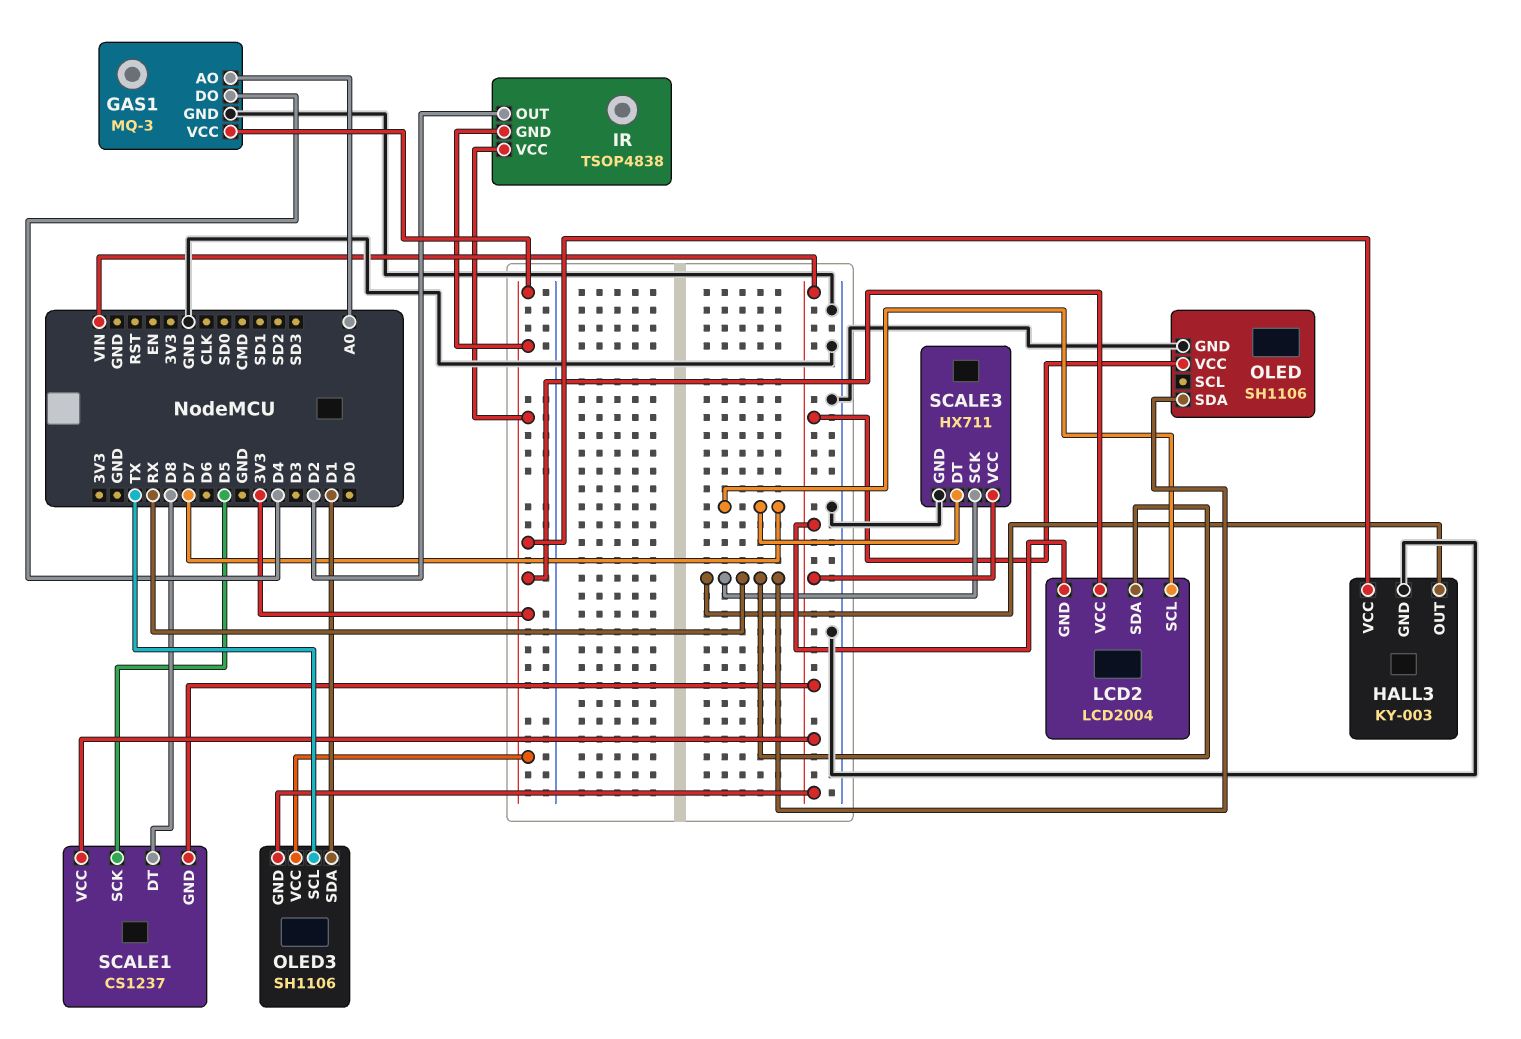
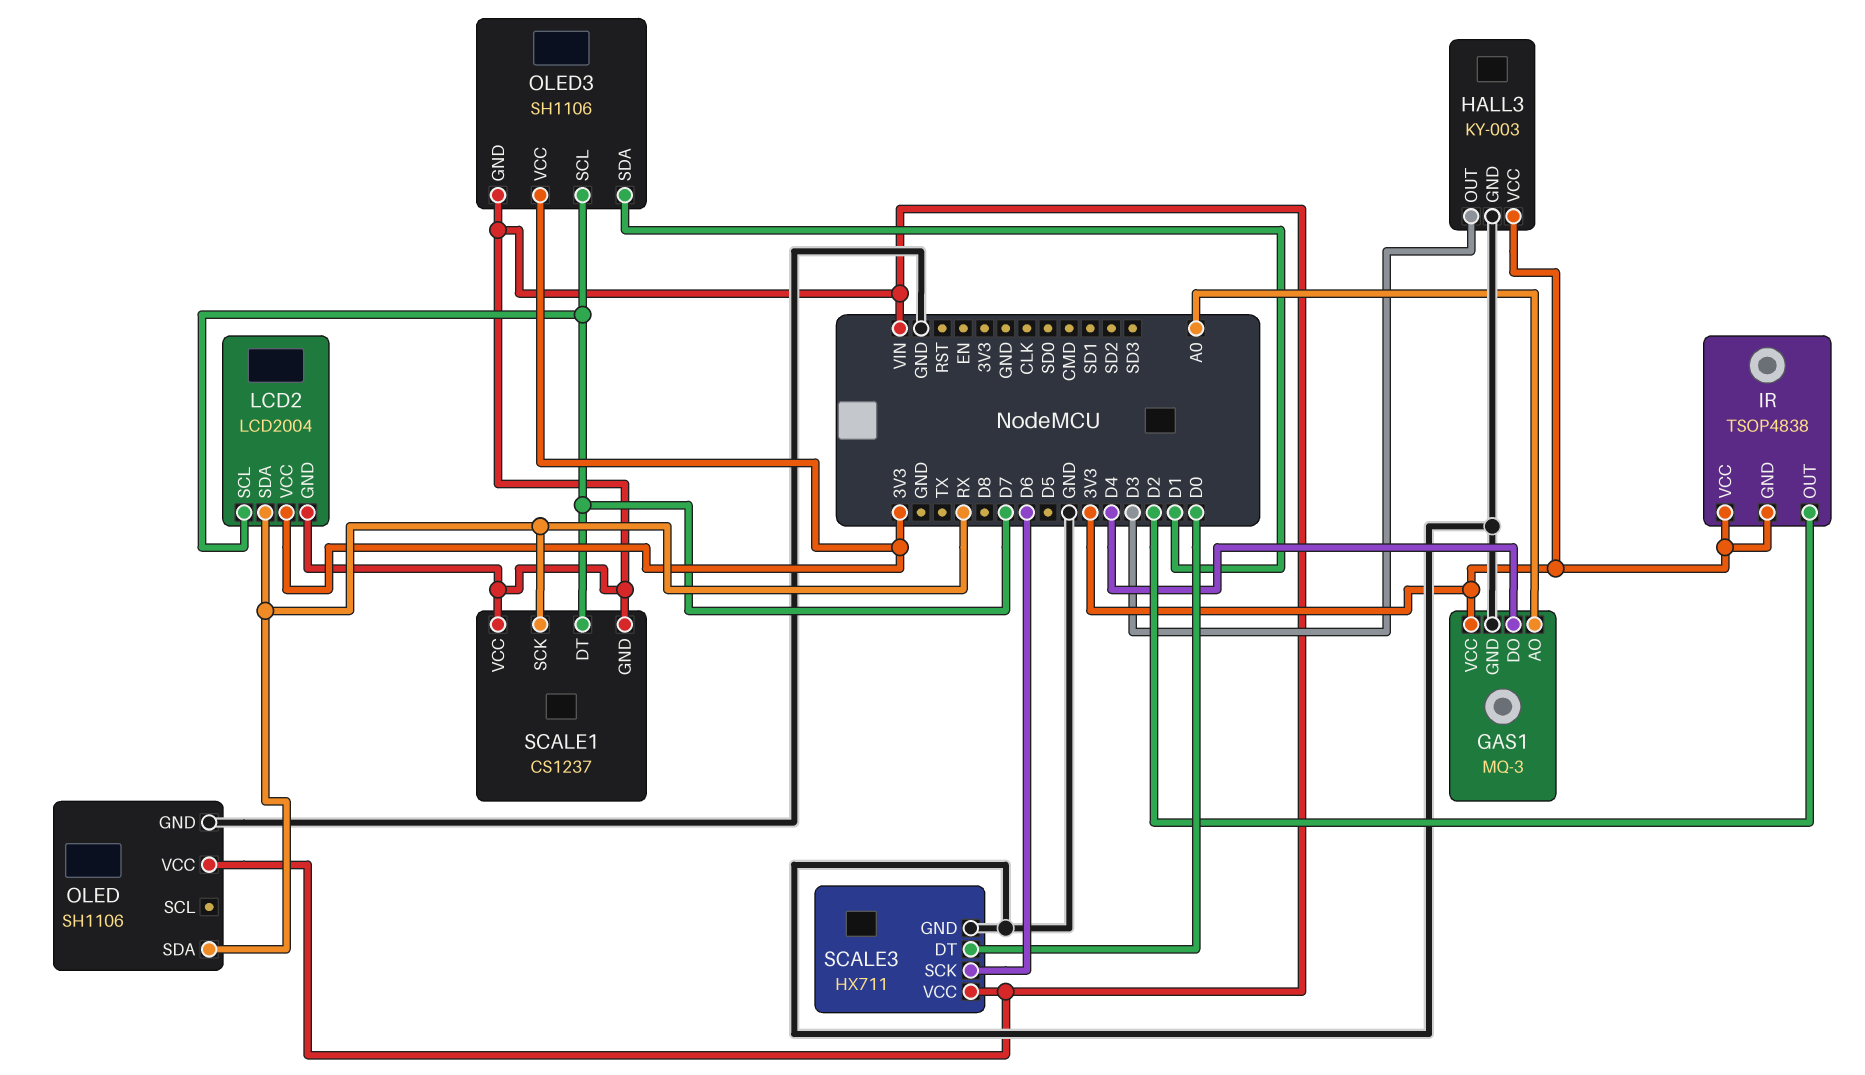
HALL3 pin OUT: RX -> D3
OLED3 pin SCL: TX -> D7
SCALE1 pin DT: D8 -> D7
SCALE1 pin SCK: D5 -> RX
SCALE3 pin DT: D7 -> D0
SCALE3 pin SCK: RX -> D6

